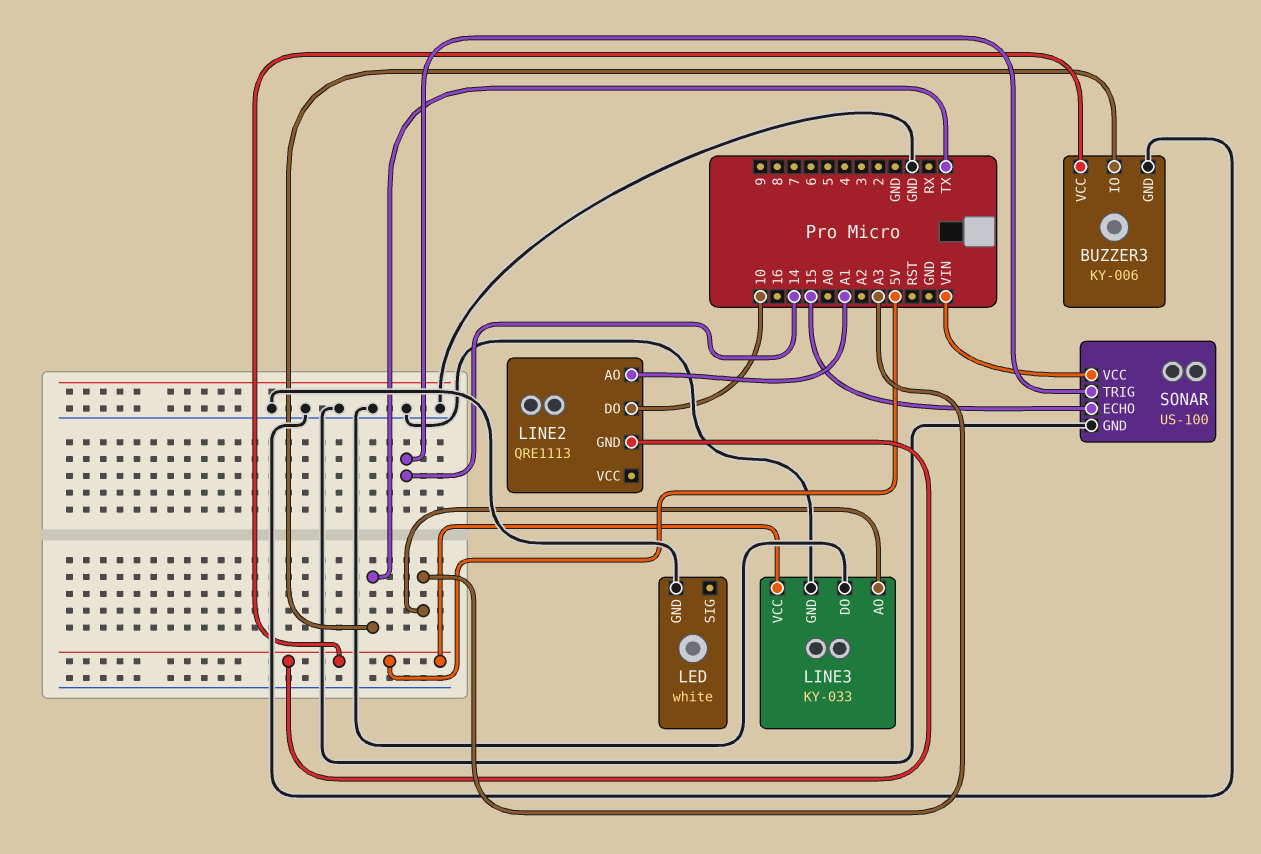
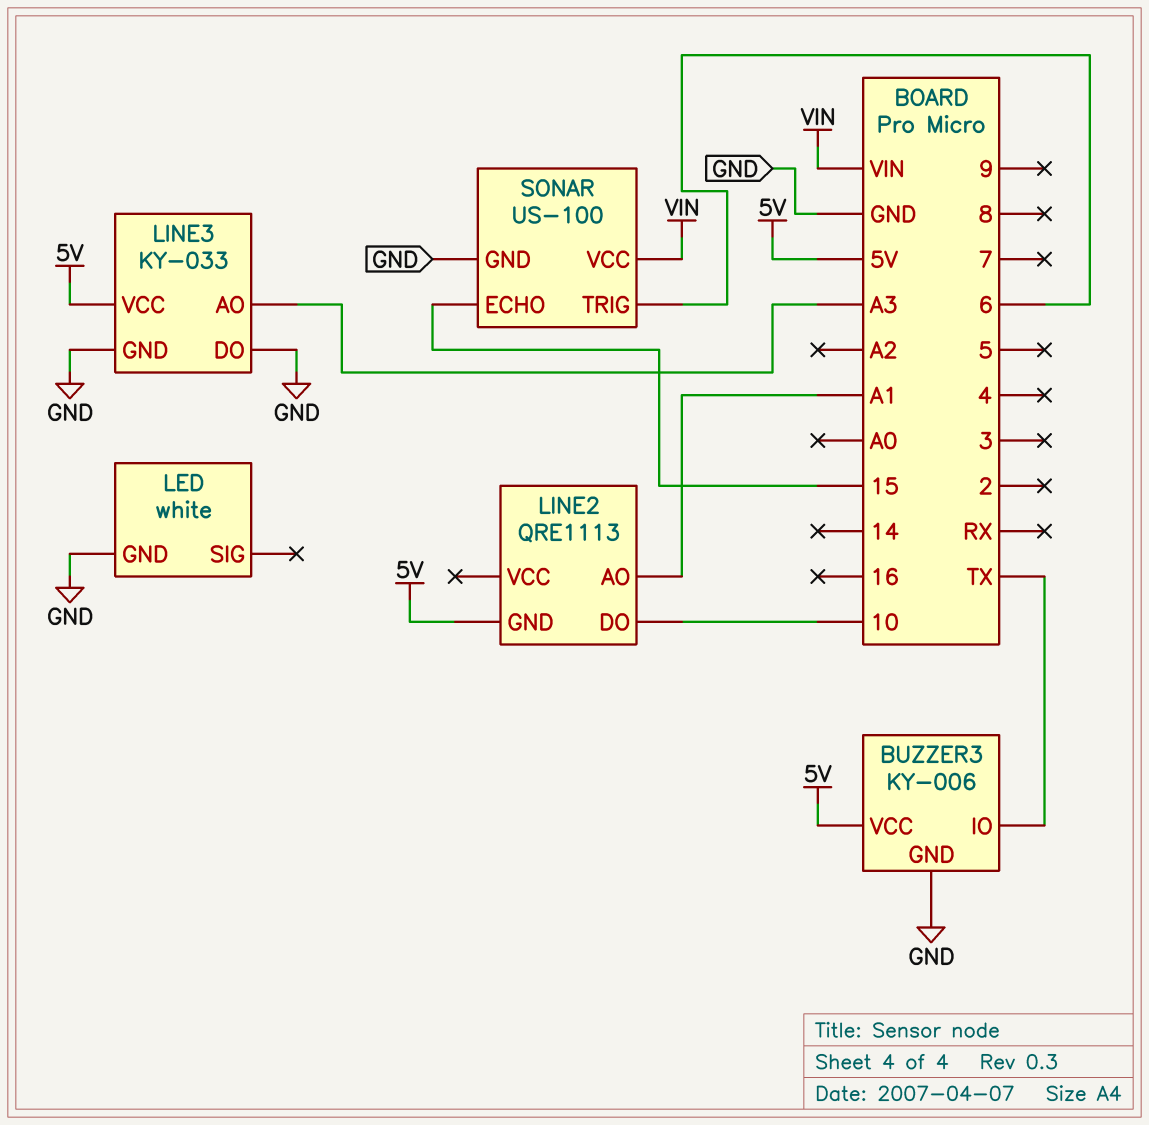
SONAR pin TRIG: 14 -> 6

